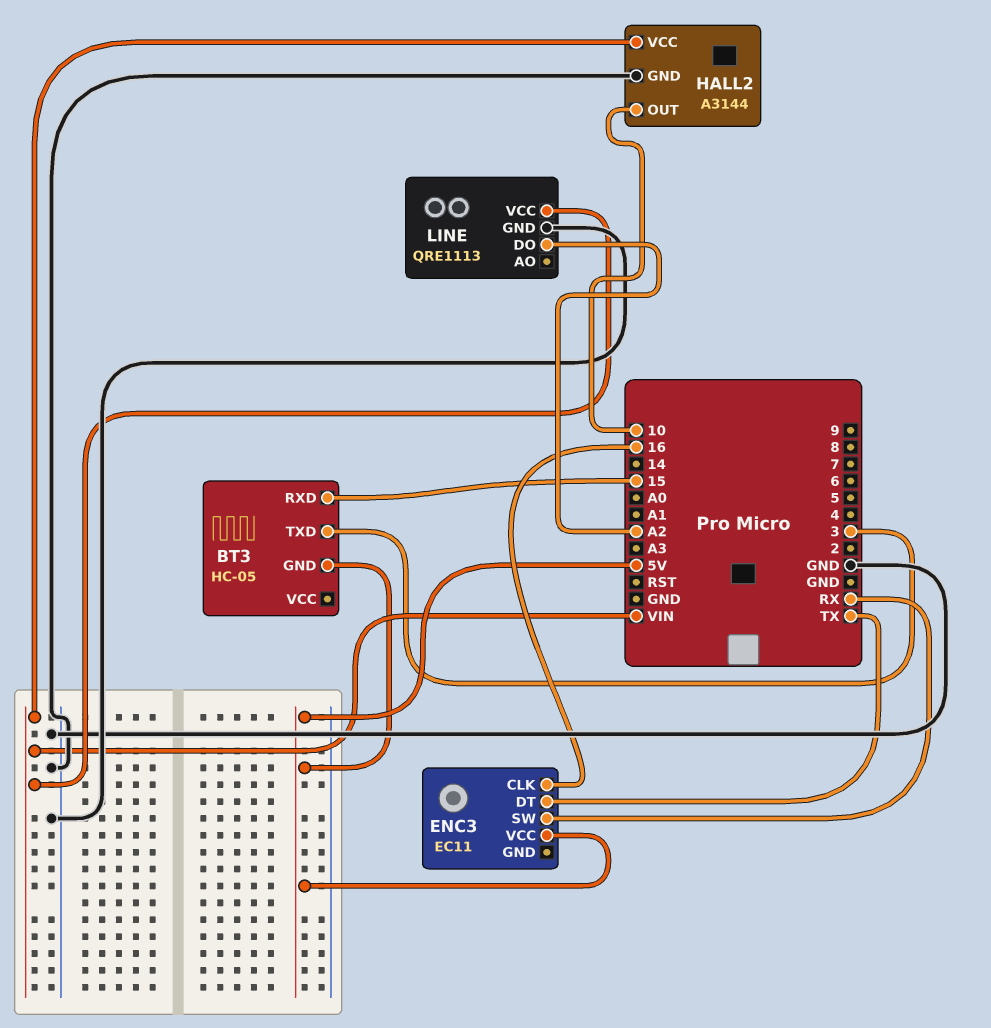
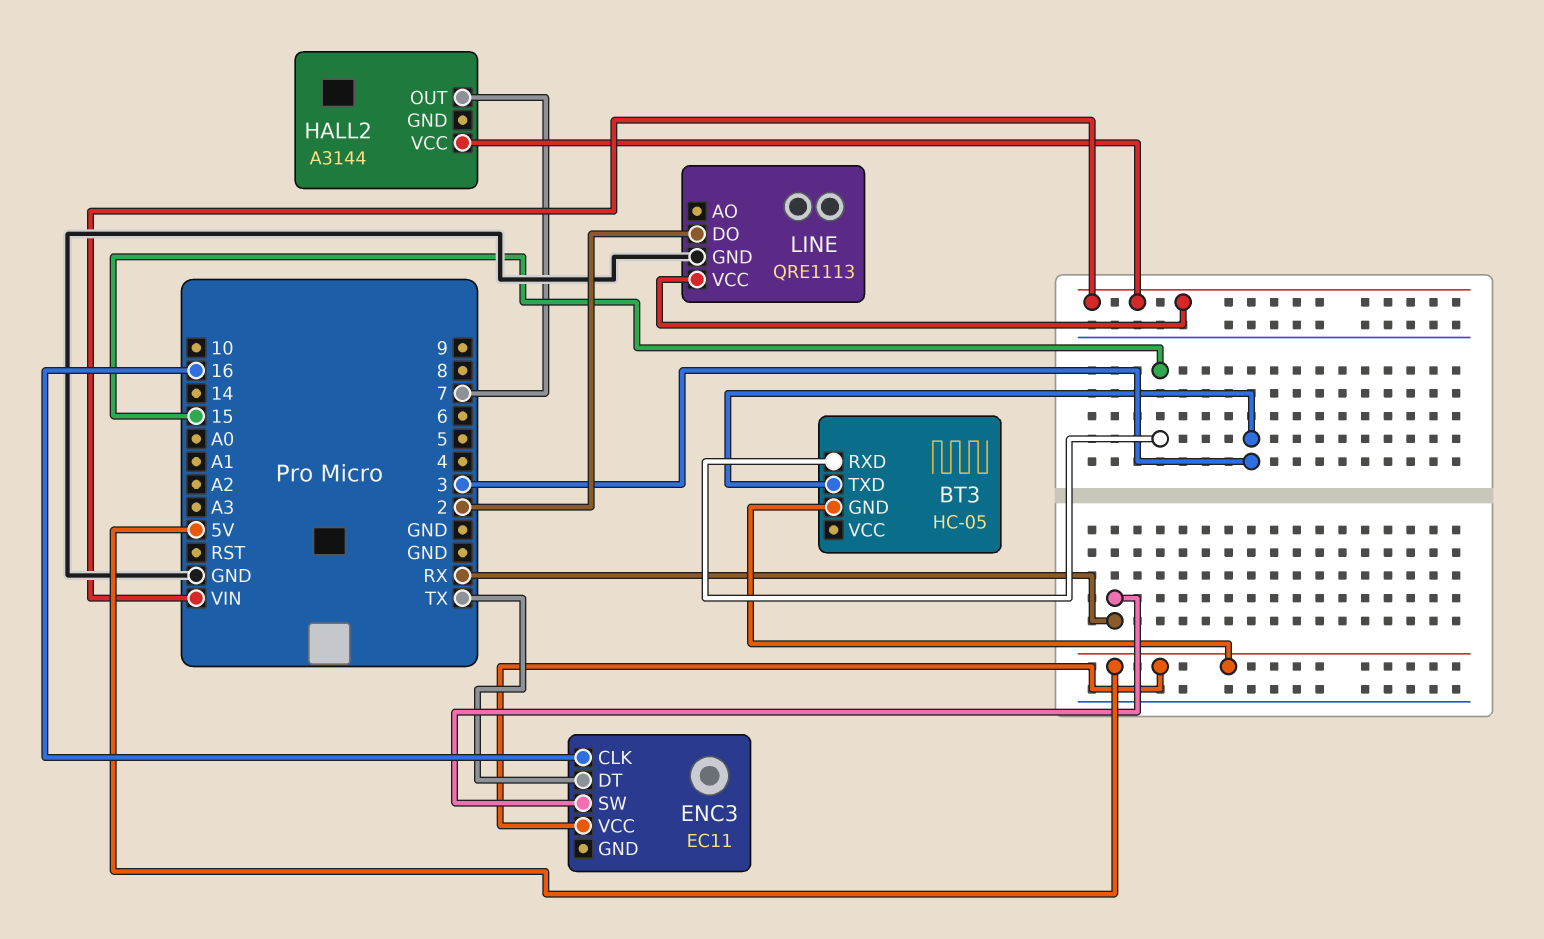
HALL2 pin GND: GND -> none
HALL2 pin OUT: 10 -> 7
LINE pin DO: A2 -> 2

